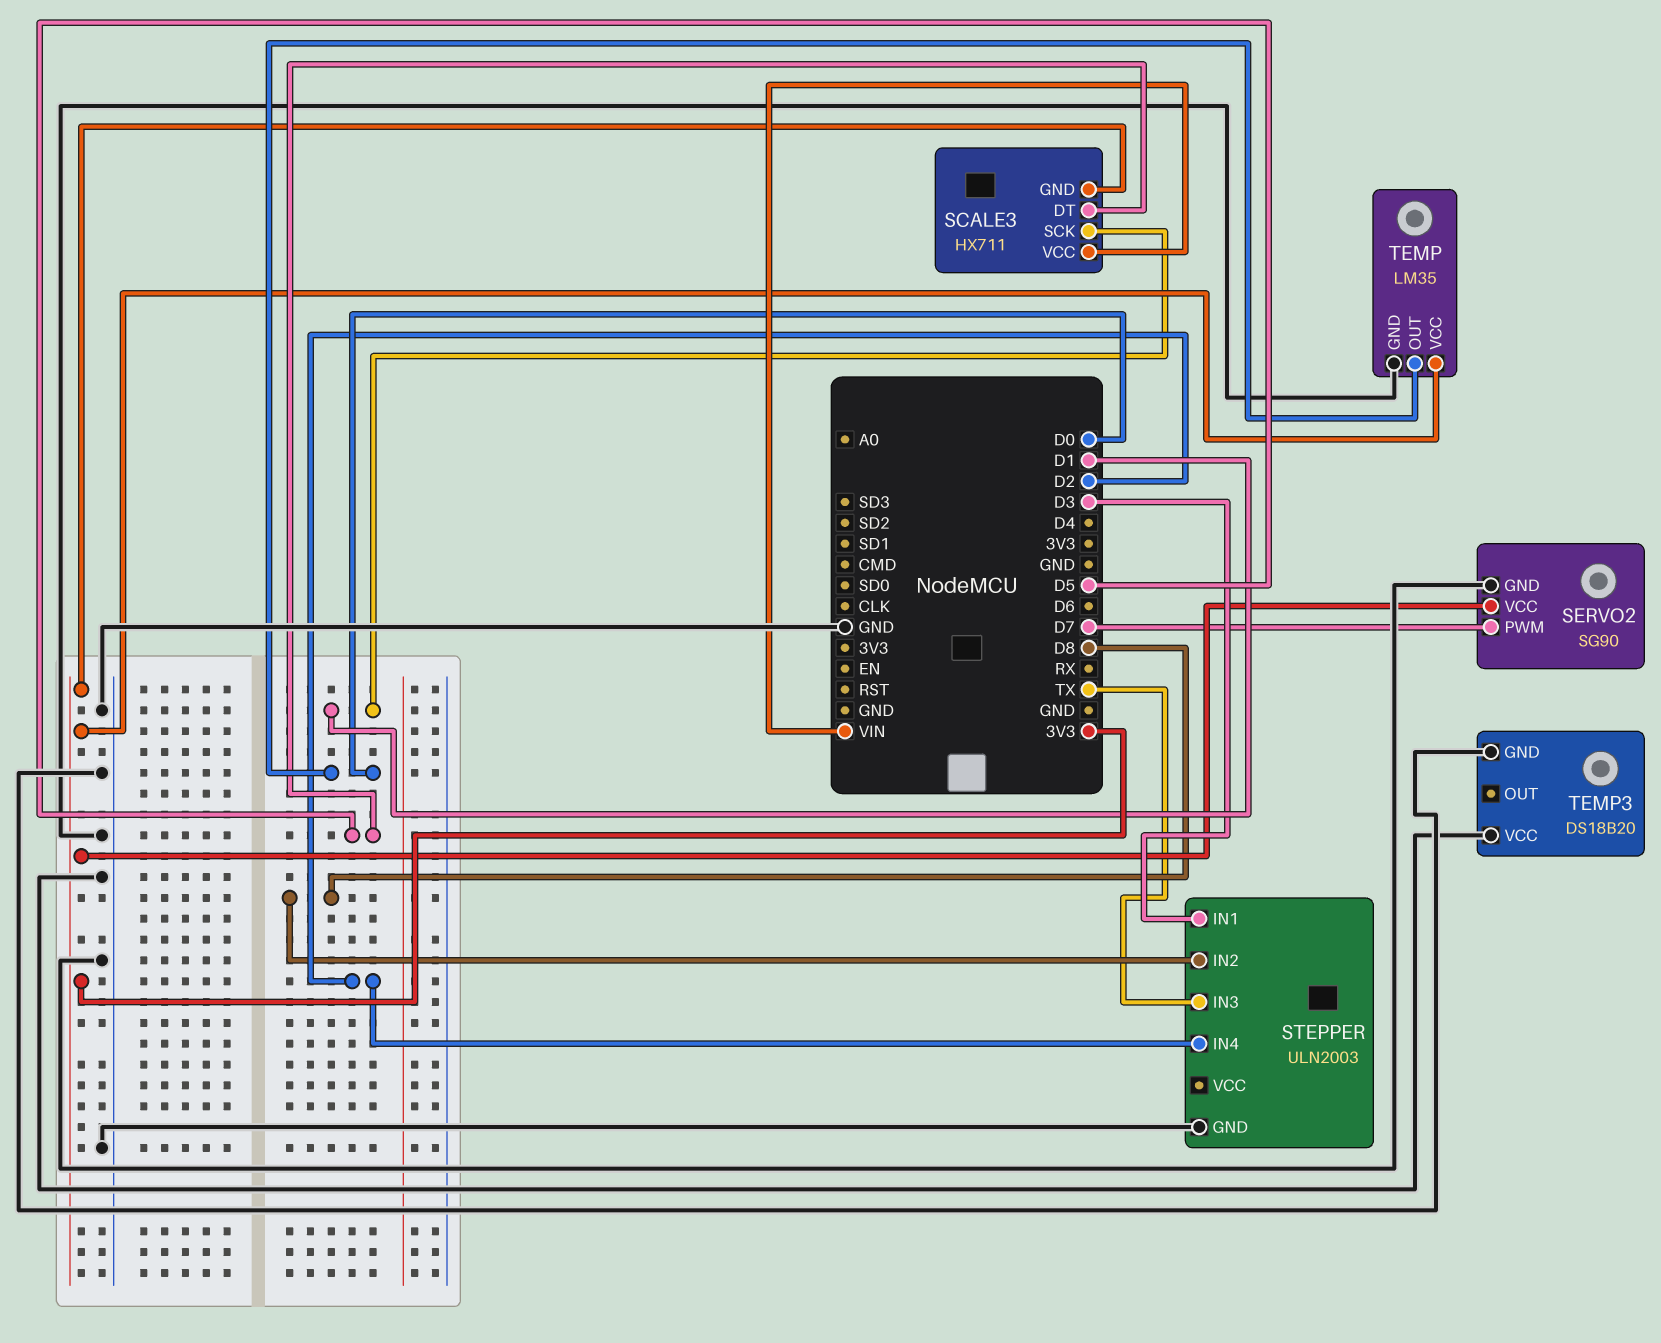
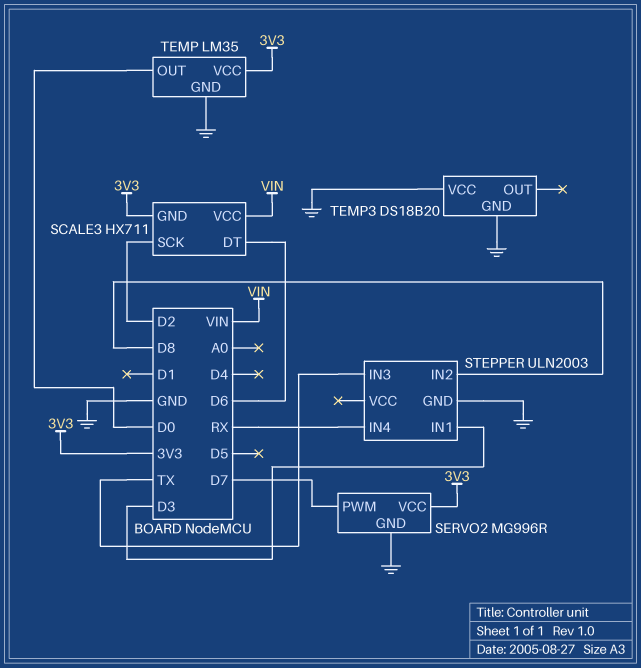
SCALE3 pin DT: D5 -> D6
SCALE3 pin SCK: D1 -> D2
SERVO2: SG90 -> MG996R
STEPPER pin IN4: D2 -> RX

